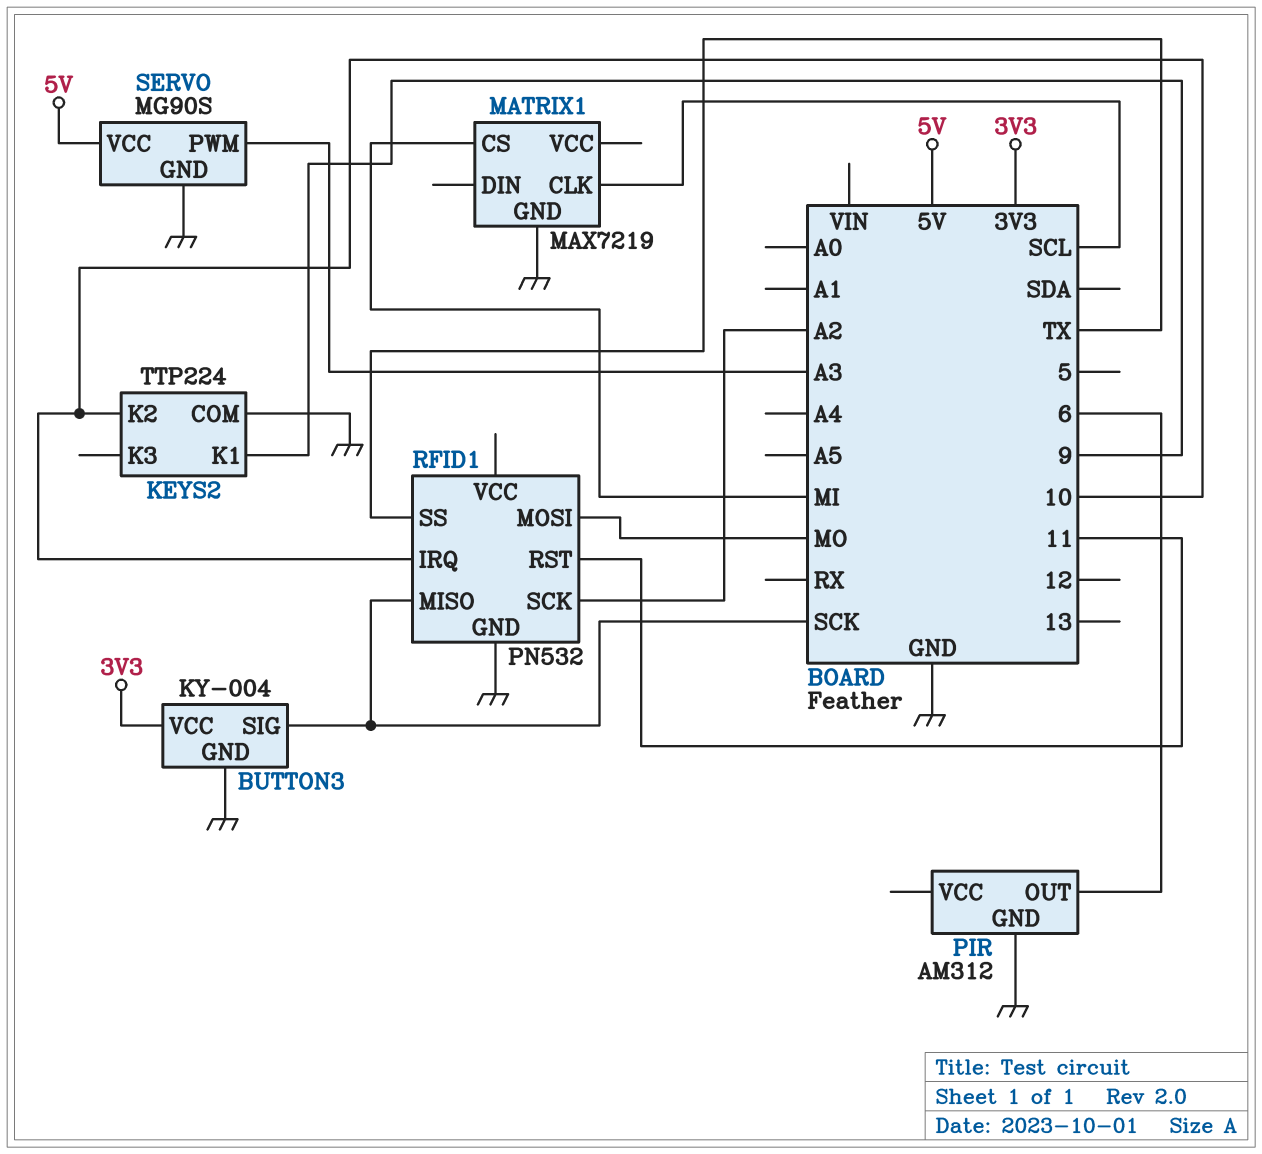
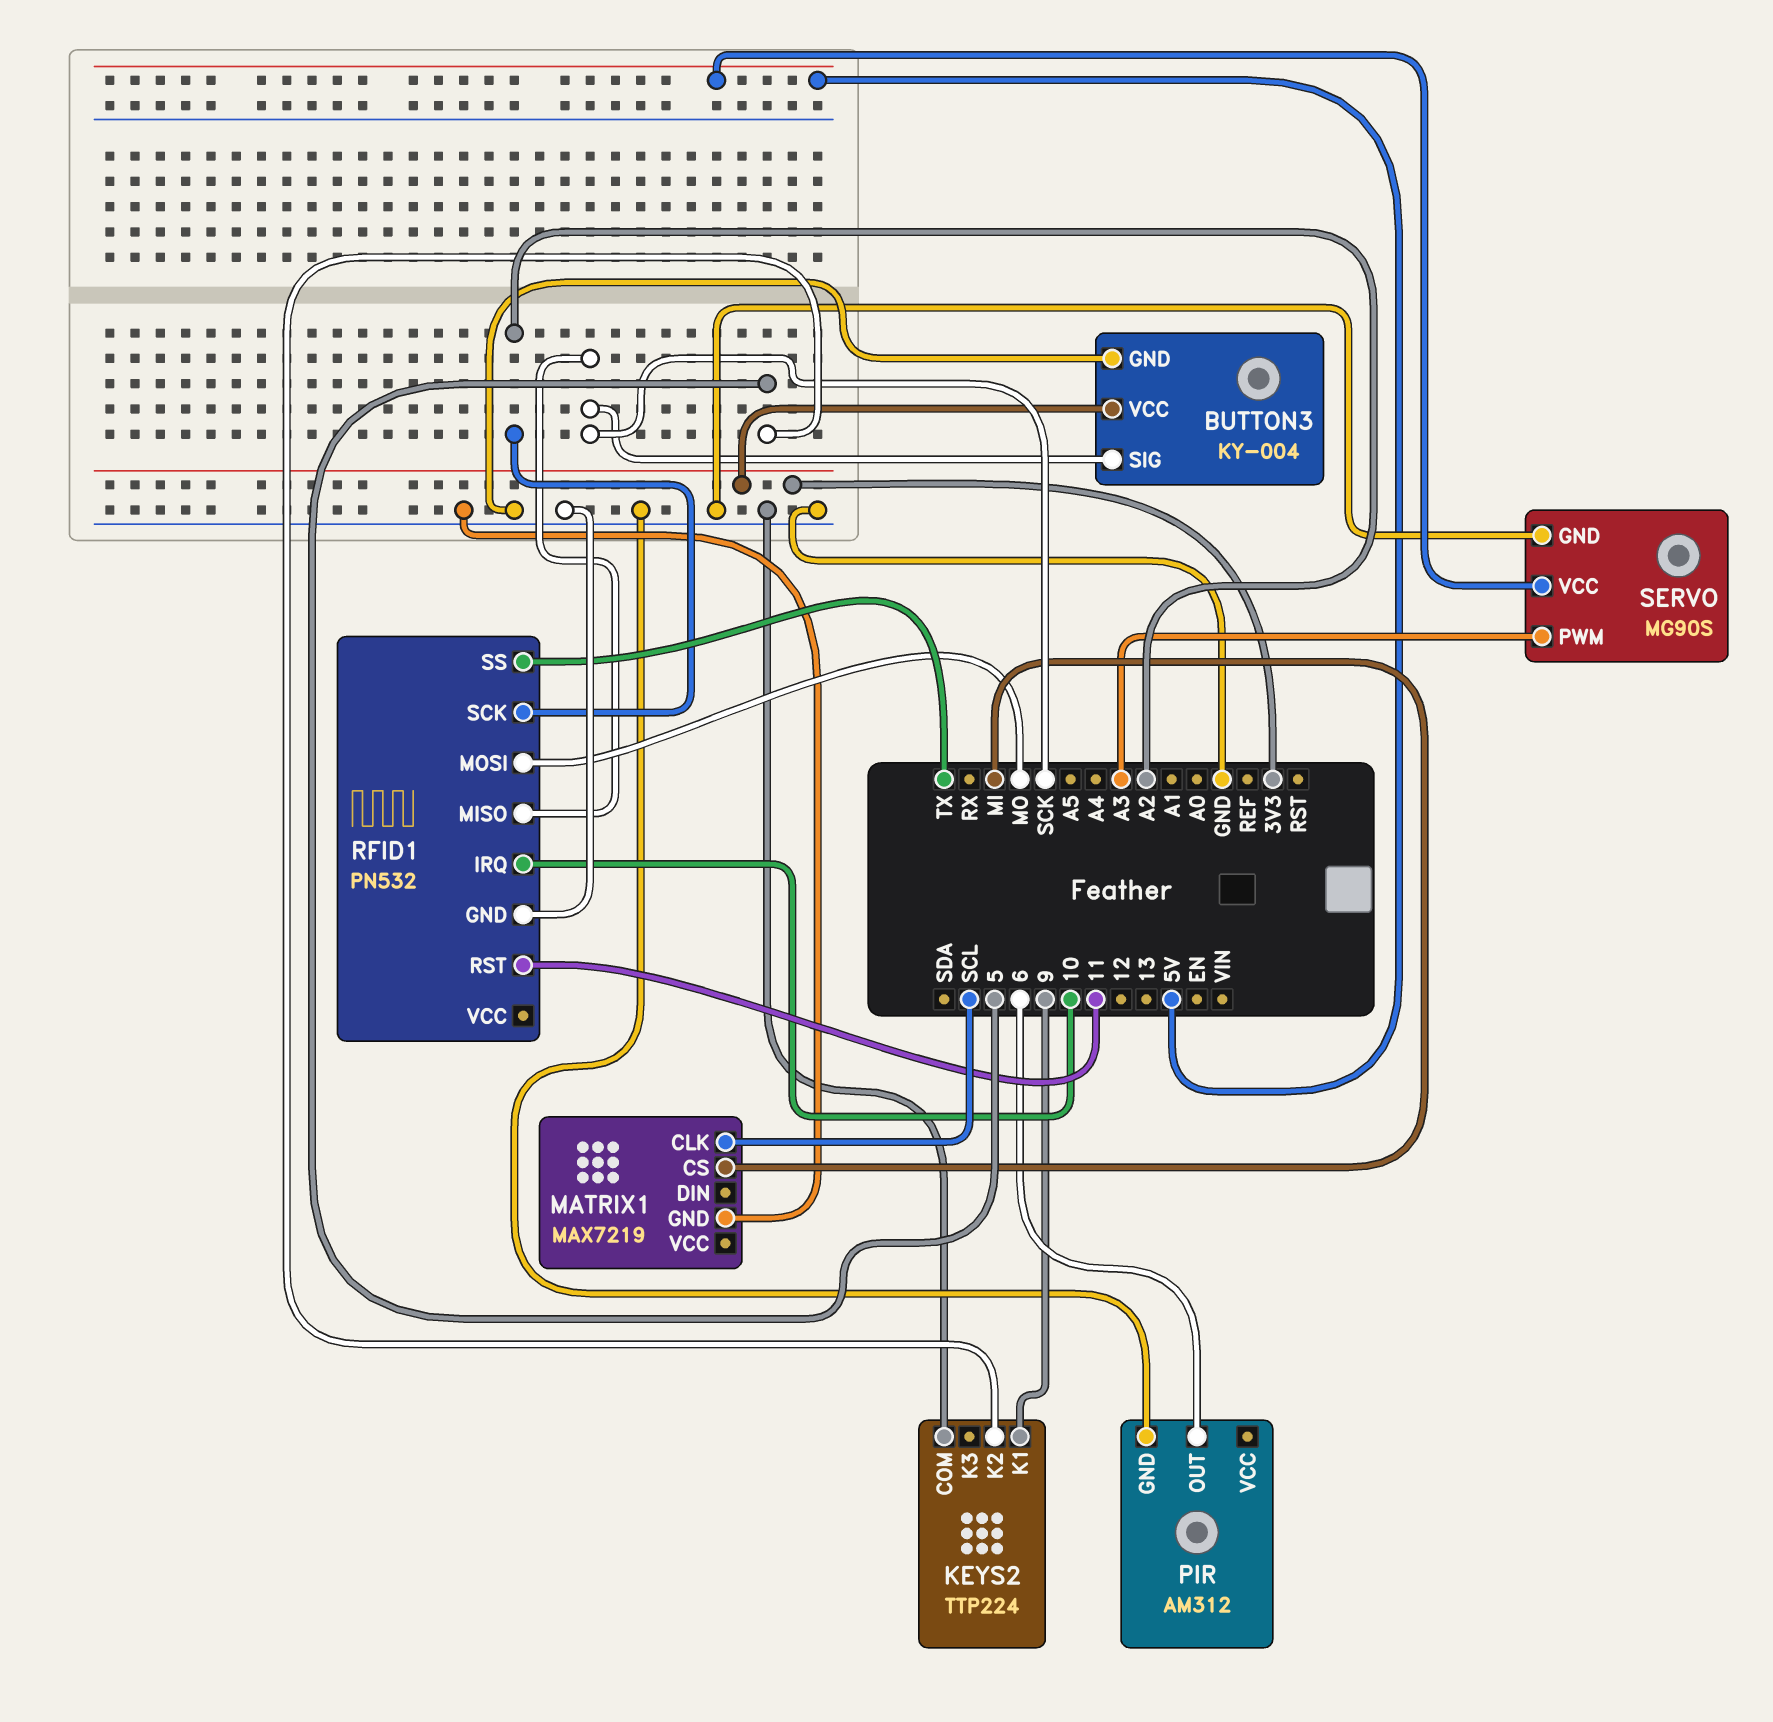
KEYS2 pin K2: 10 -> 5

